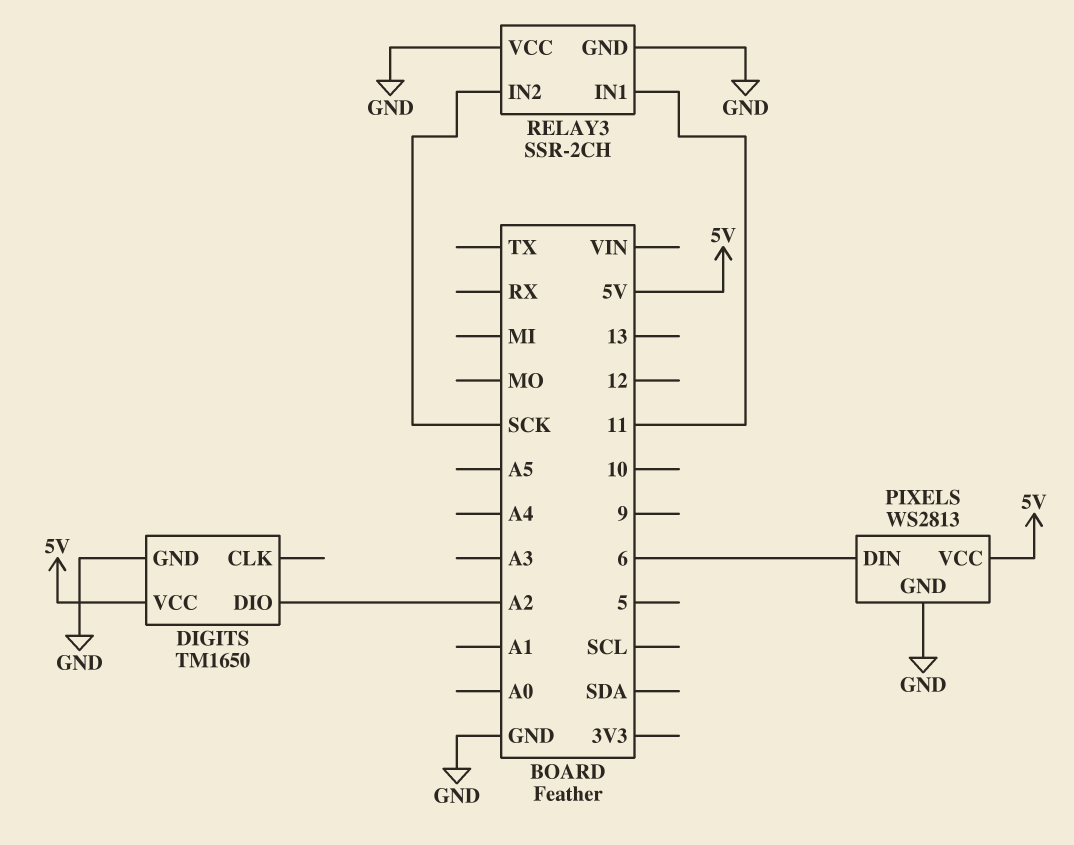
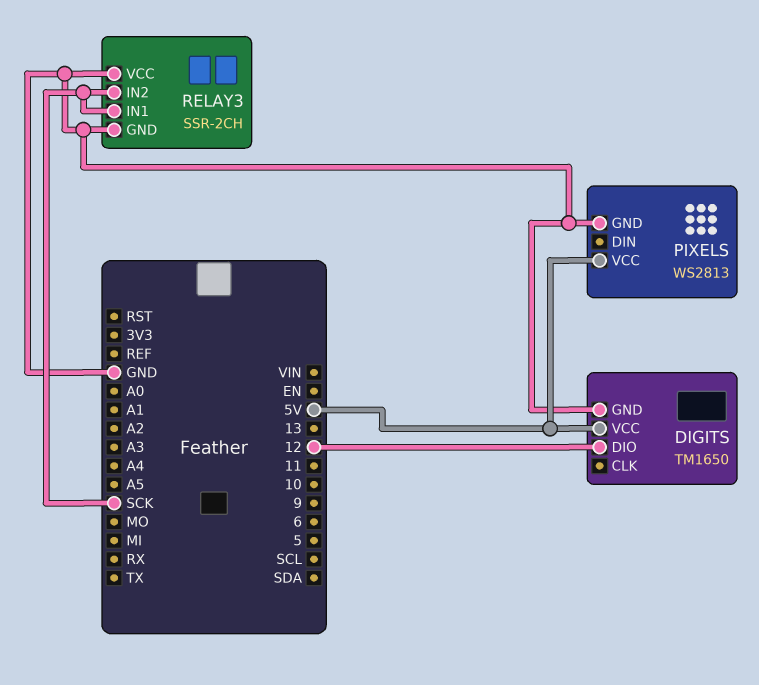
DIGITS pin DIO: A2 -> 12
PIXELS pin DIN: 6 -> none
RELAY3 pin IN1: 11 -> SCK

